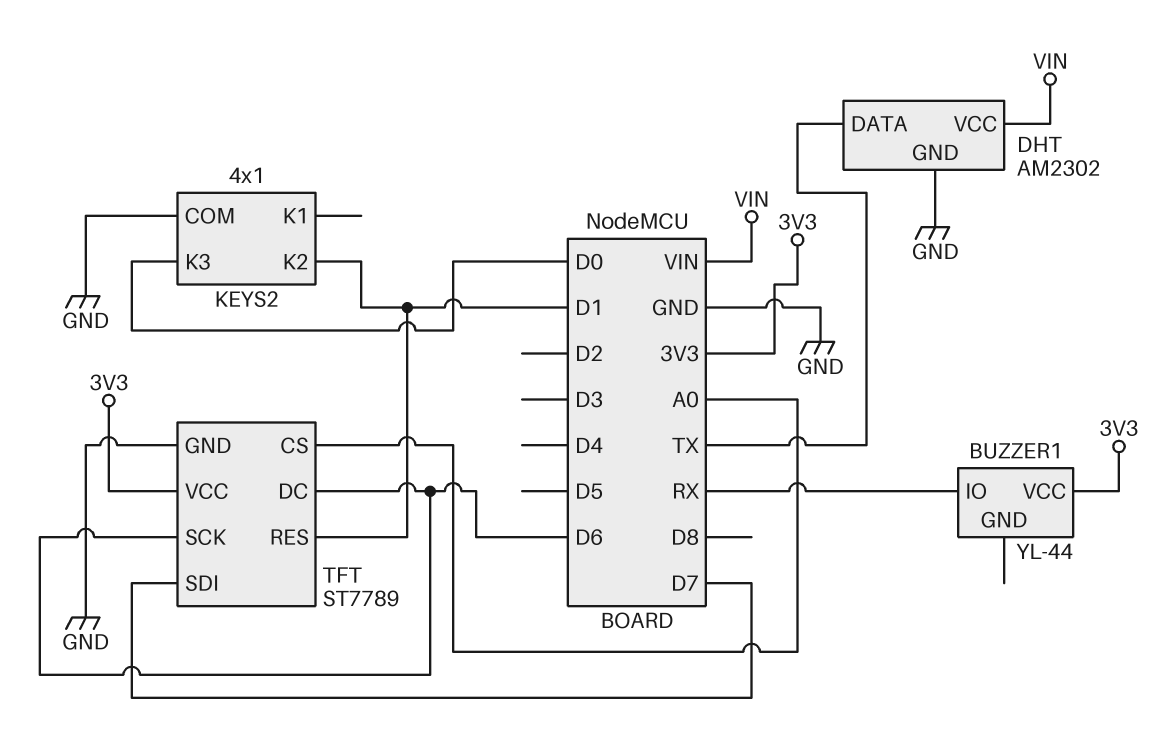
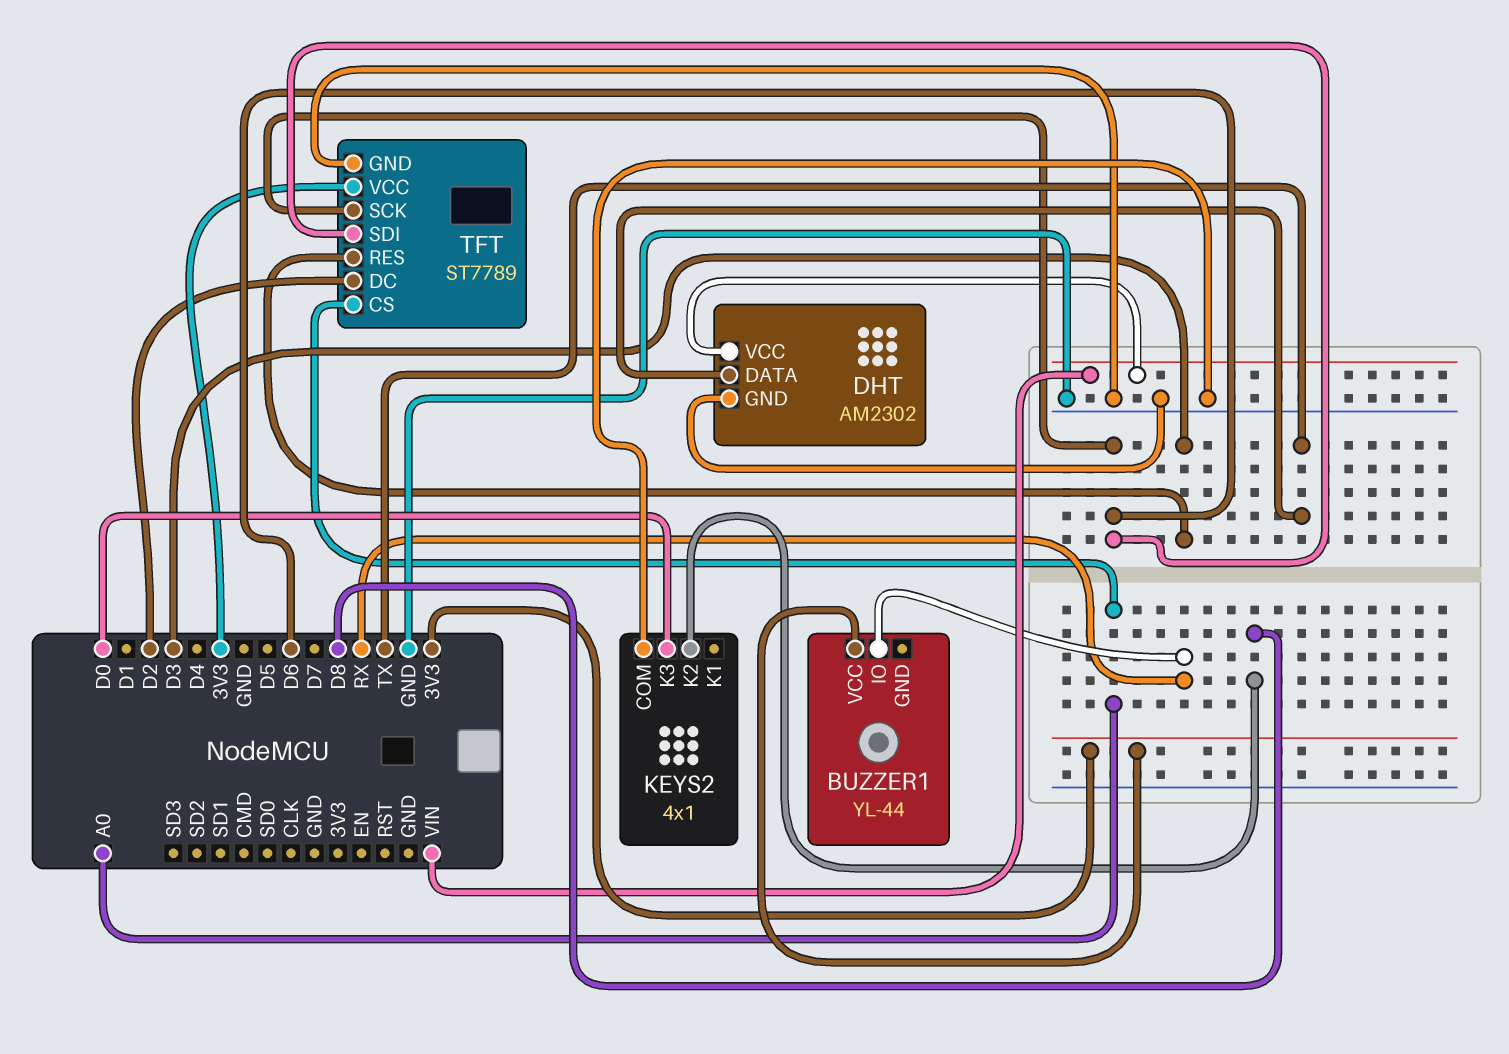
KEYS2 pin K2: D1 -> D8
TFT pin DC: D6 -> D2
TFT pin RES: D1 -> D3
TFT pin SDI: D7 -> D6

